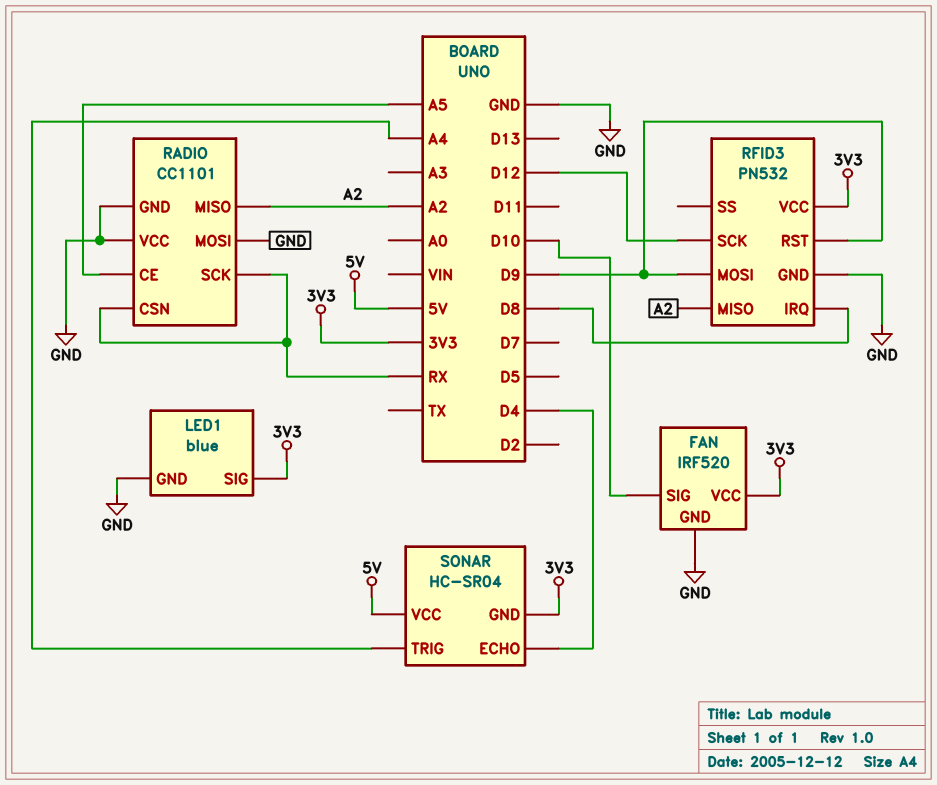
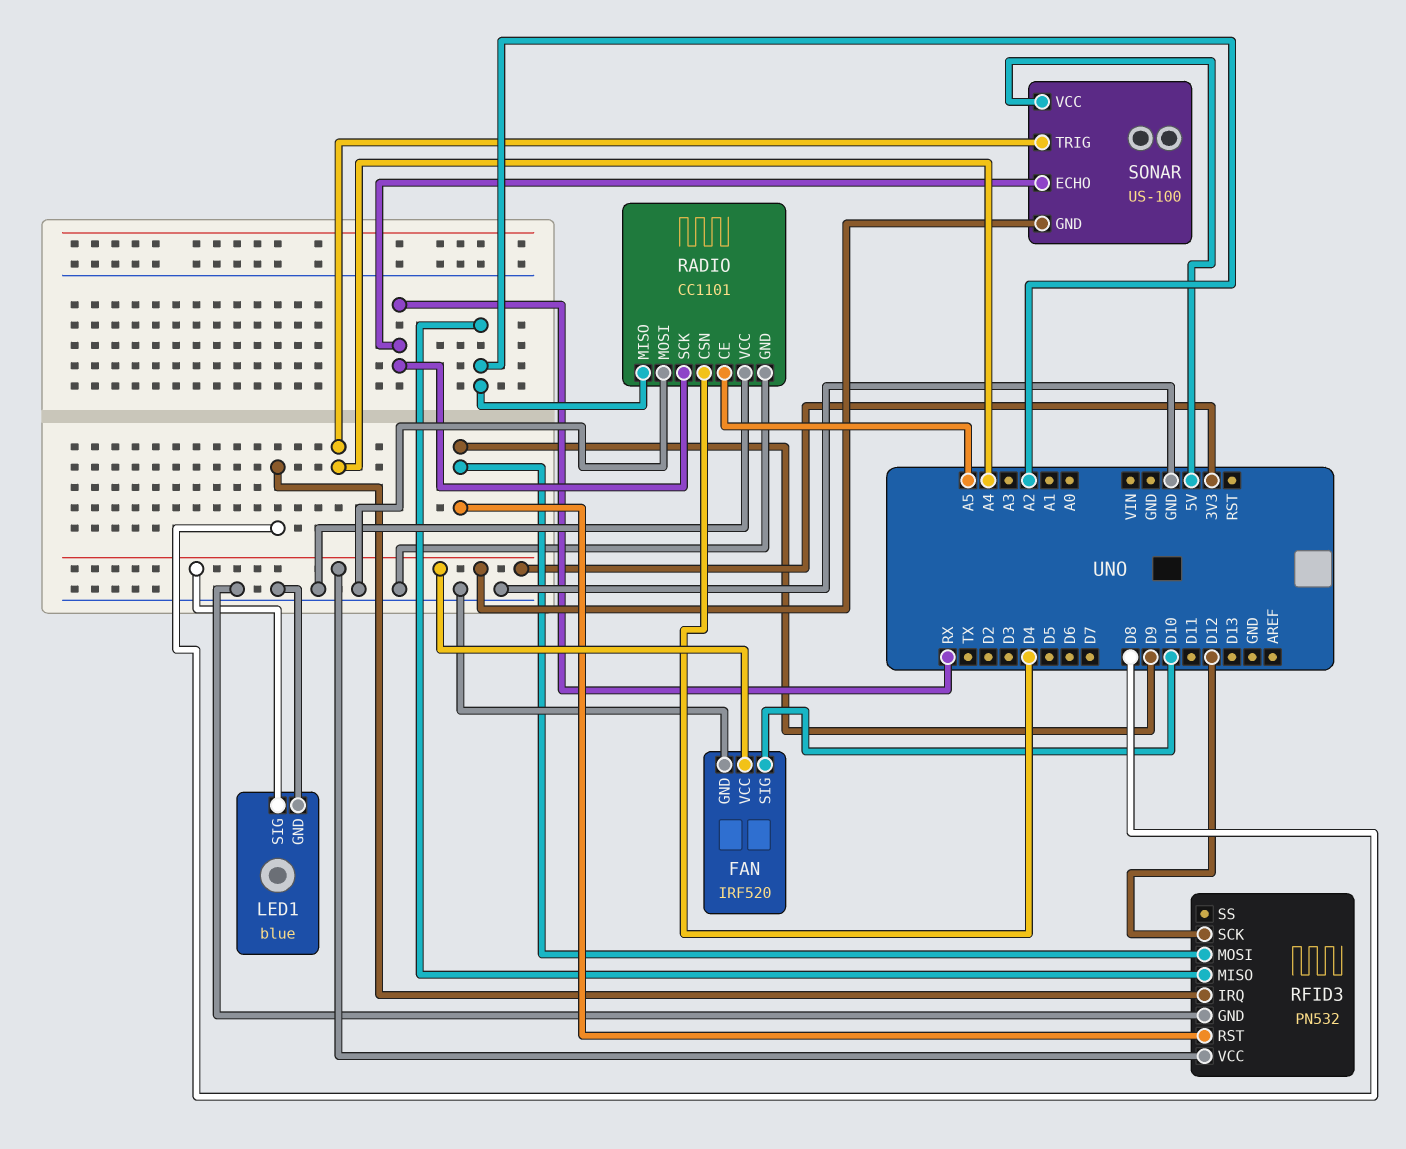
RADIO pin CSN: RX -> D4
SONAR: HC-SR04 -> US-100
SONAR pin ECHO: D4 -> RX

